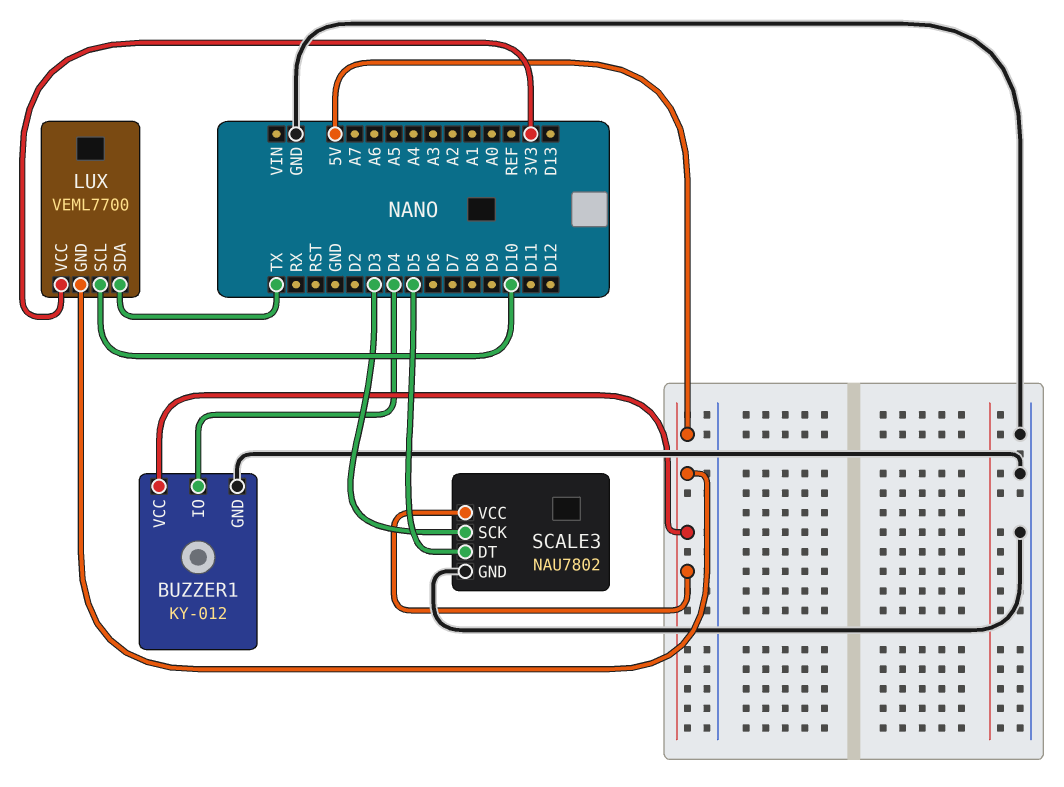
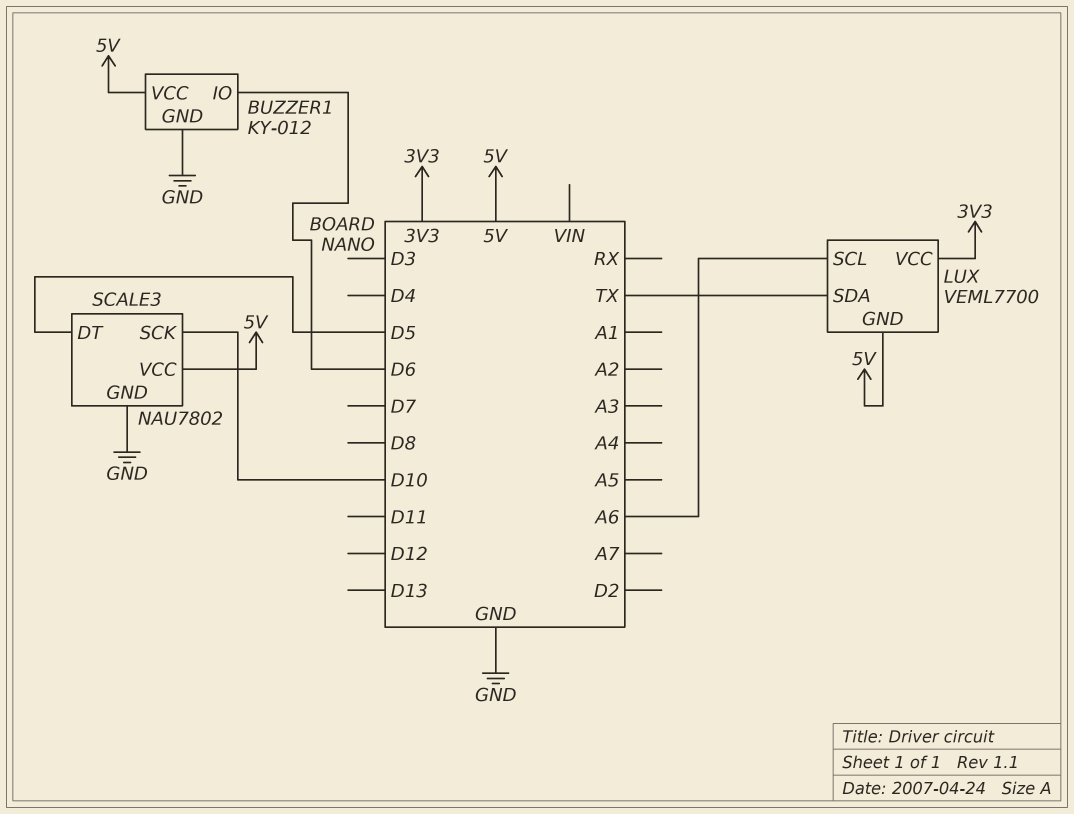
BUZZER1 pin IO: D4 -> D6
LUX pin SCL: D10 -> A6
SCALE3 pin SCK: D3 -> D10

